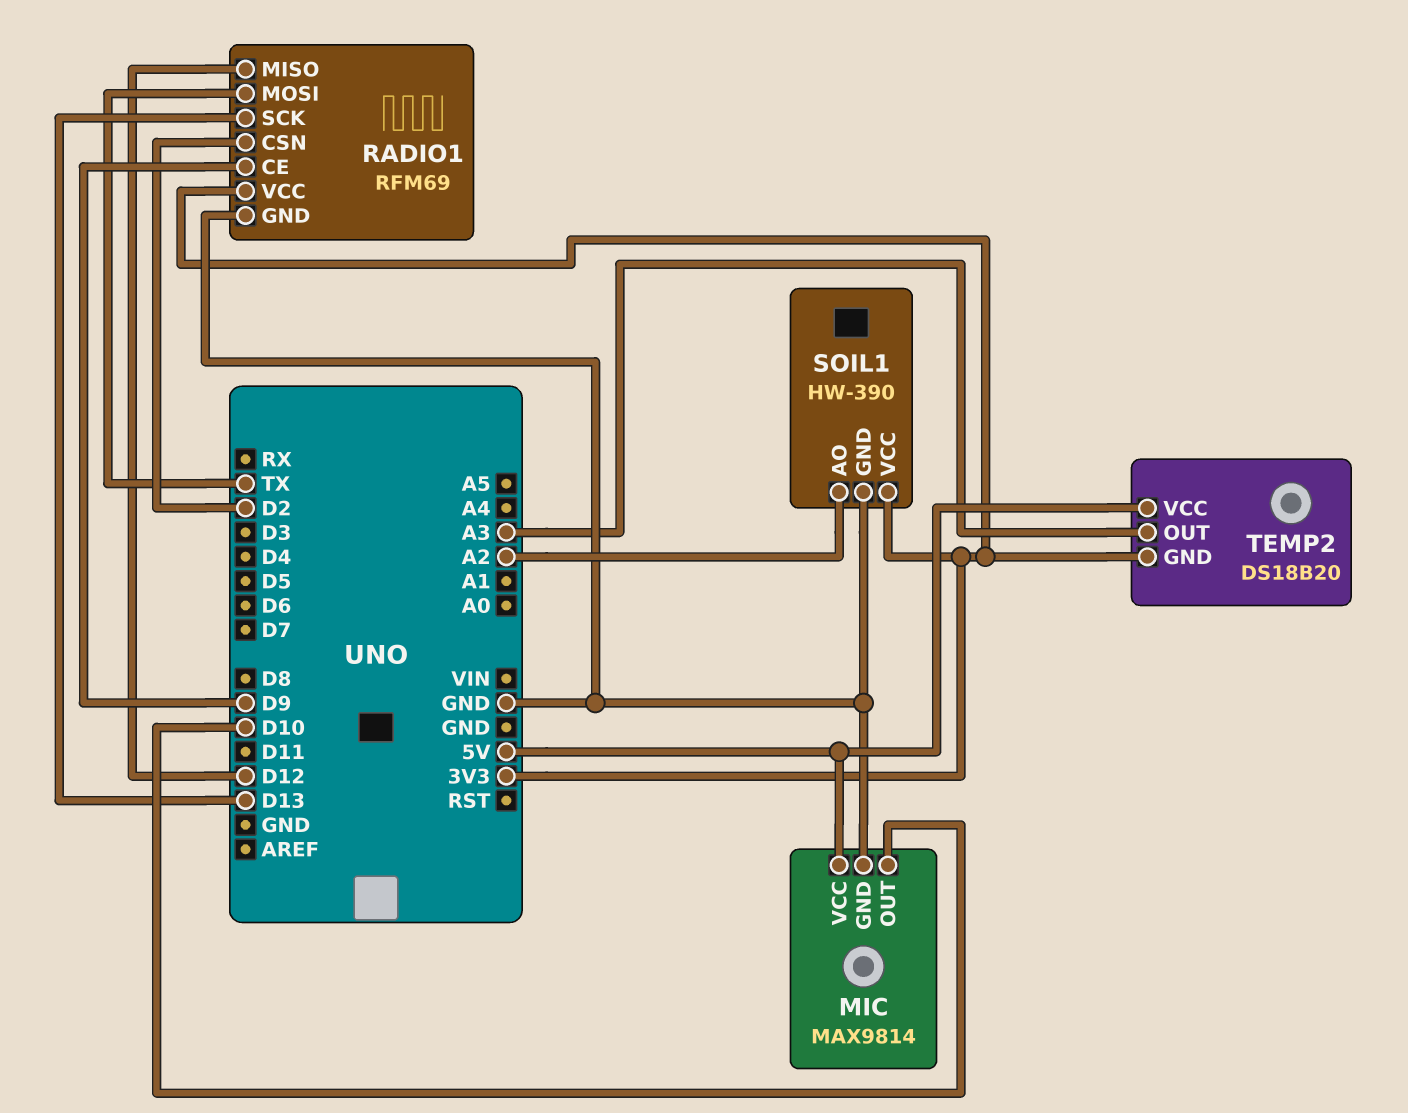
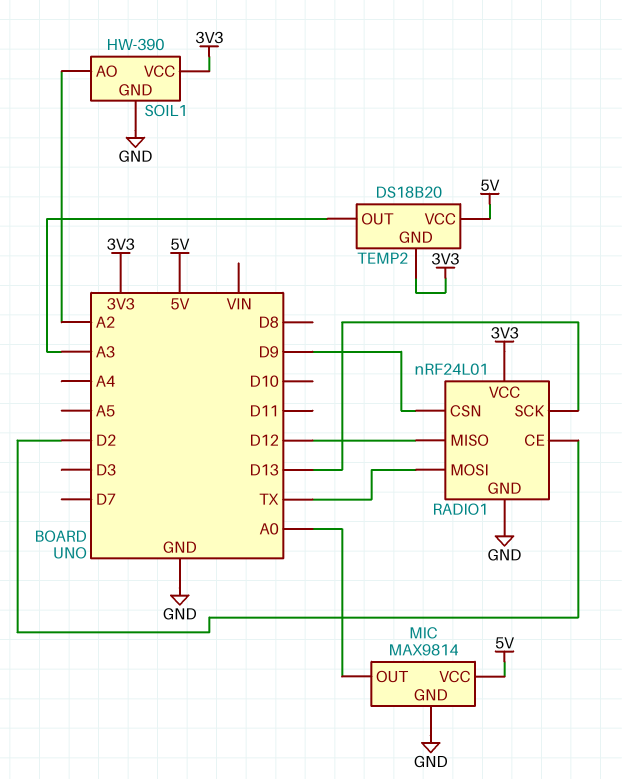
MIC pin OUT: D10 -> A0
RADIO1: RFM69 -> nRF24L01
RADIO1 pin CE: D9 -> D2
RADIO1 pin CSN: D2 -> D9

